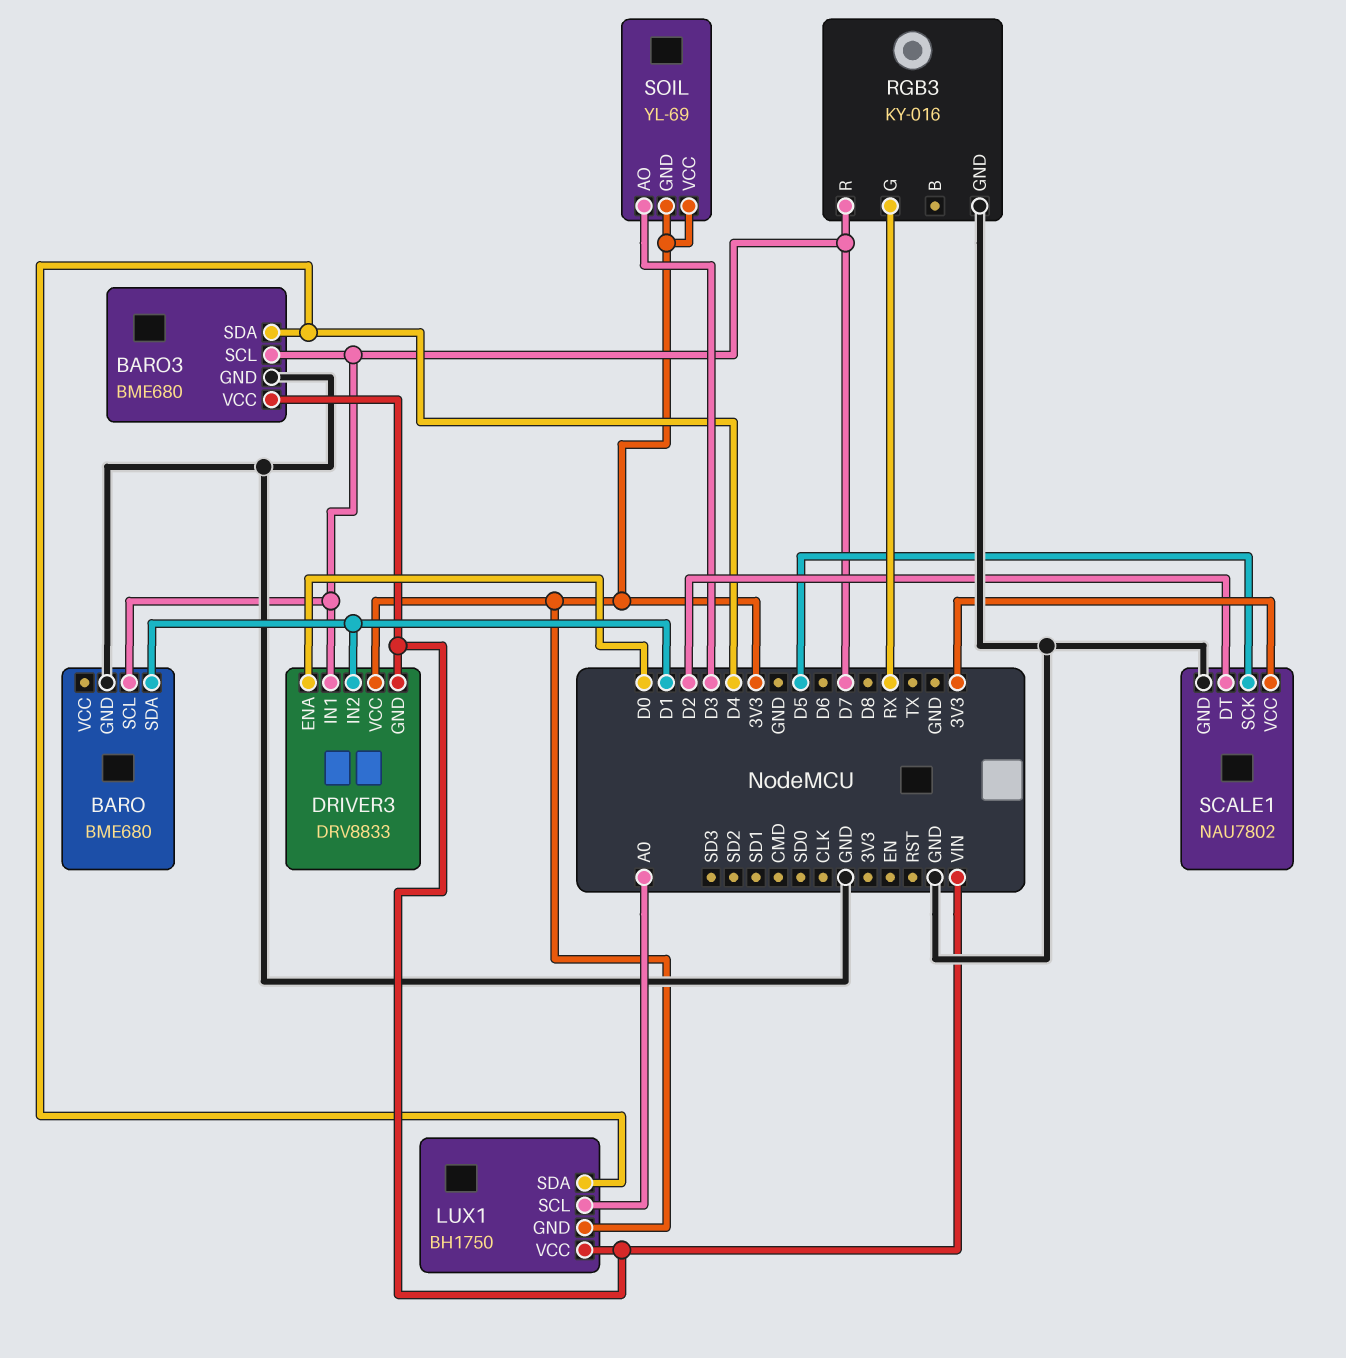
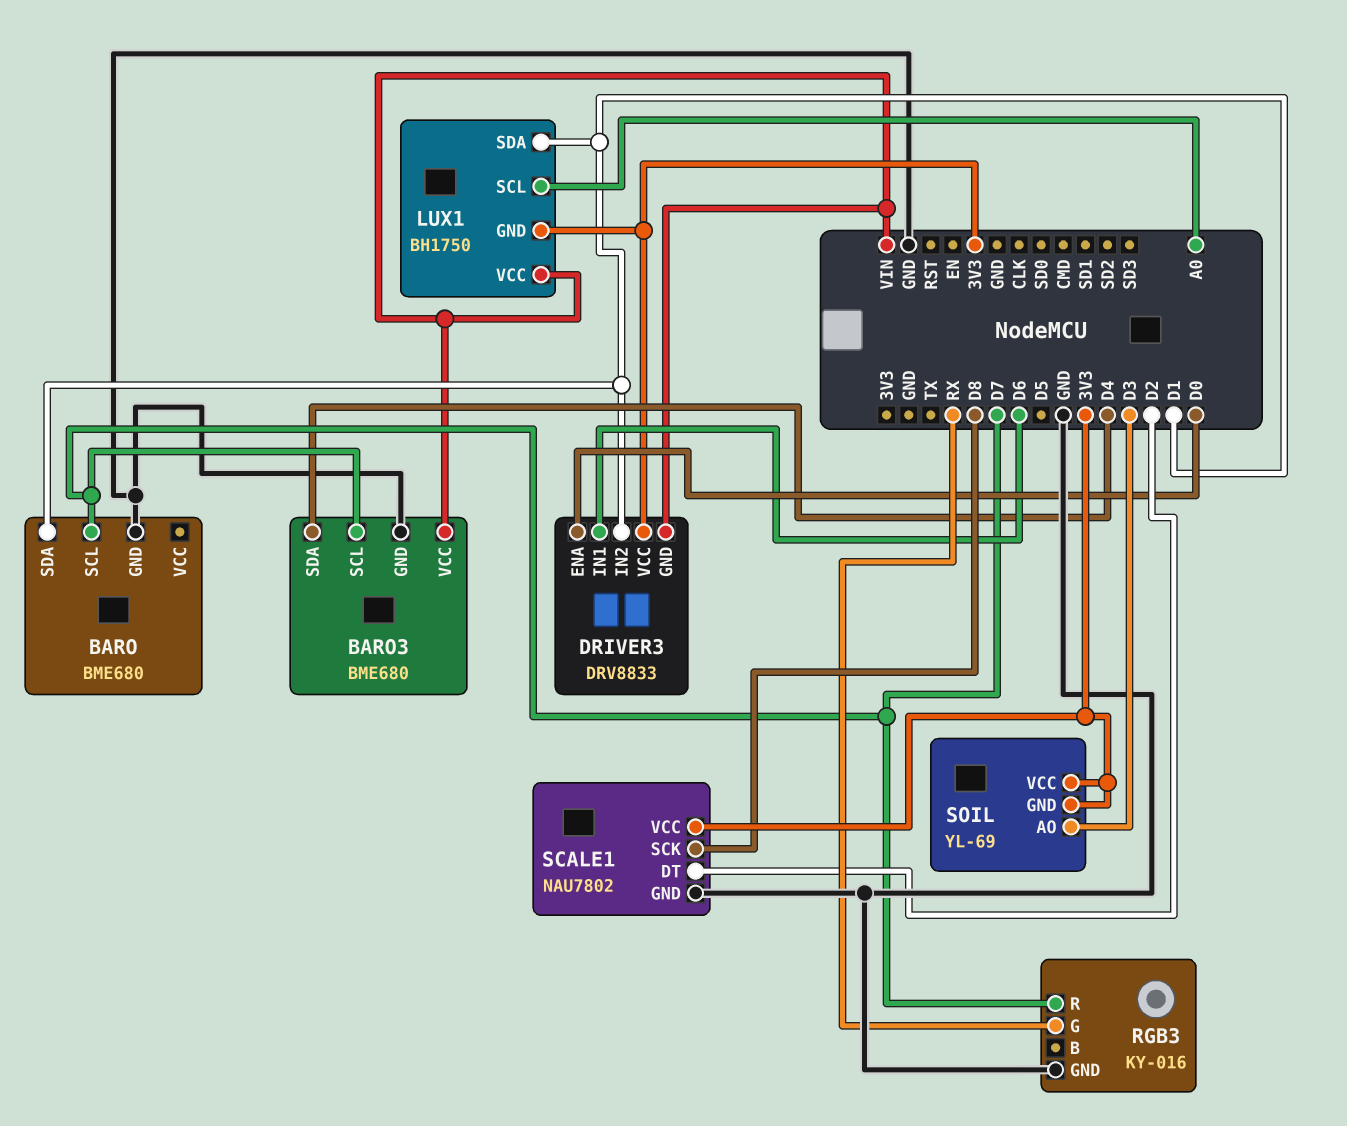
DRIVER3 pin IN1: D7 -> D6
LUX1 pin SDA: D4 -> D1
SCALE1 pin SCK: D5 -> D8

